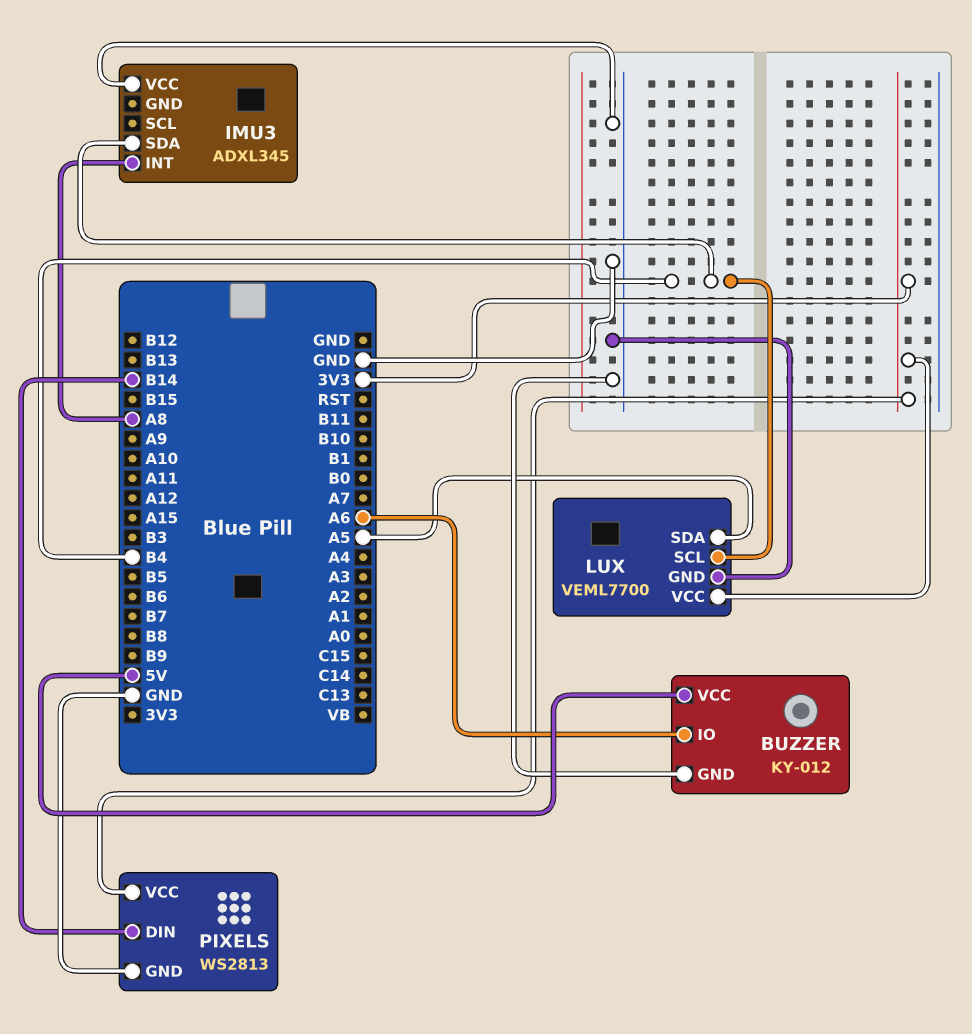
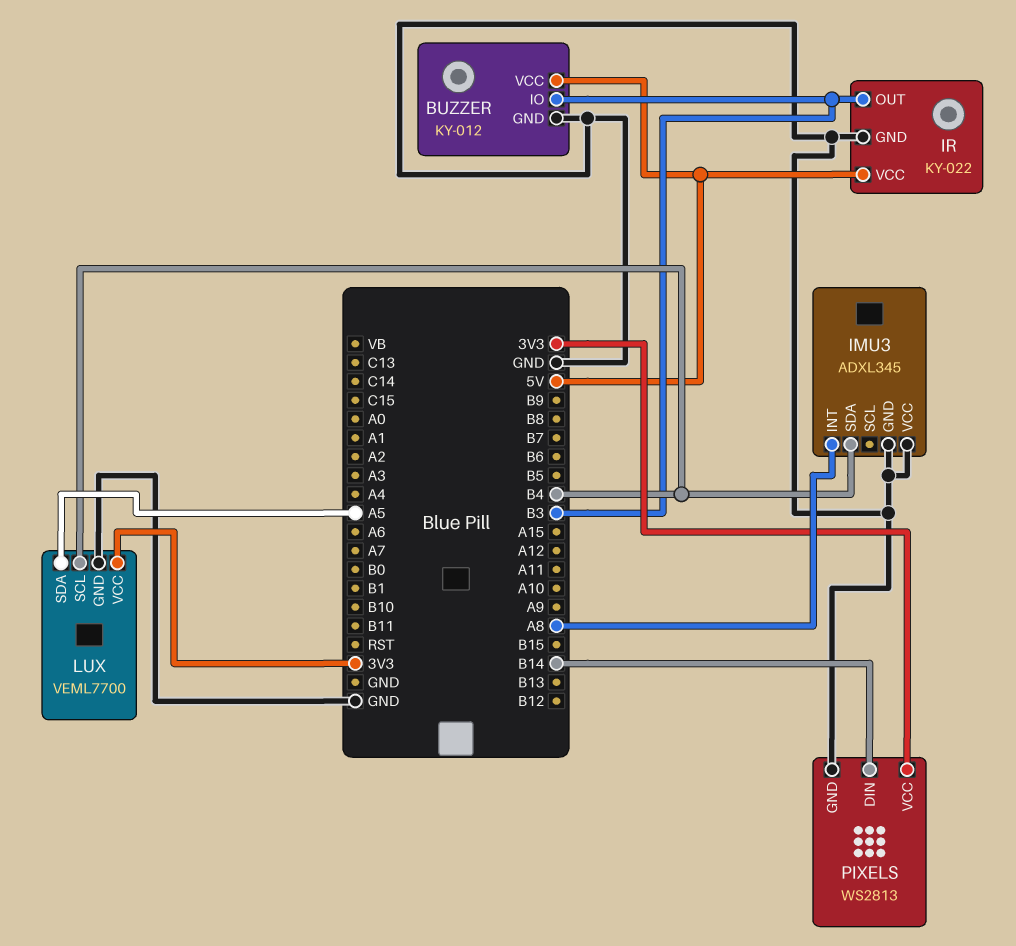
BUZZER pin IO: A6 -> B3
IMU3 pin GND: none -> GND
IR: none -> KY-022
IR pin GND: none -> GND
IR pin OUT: none -> B3
IR pin VCC: none -> 5V

